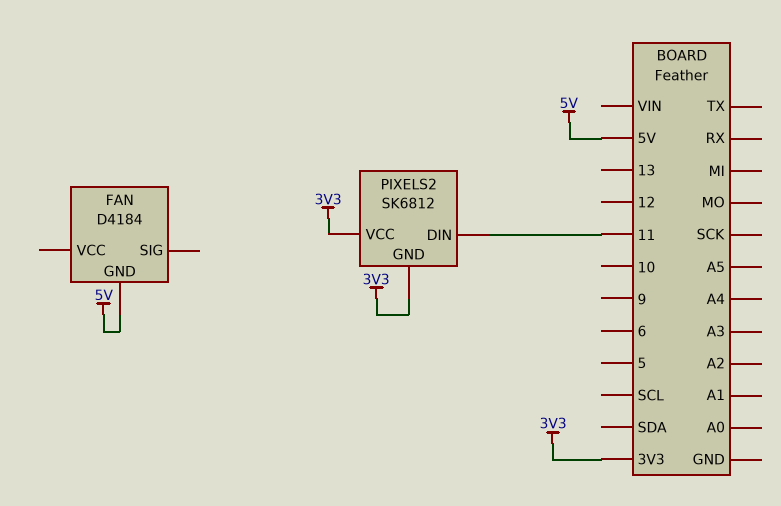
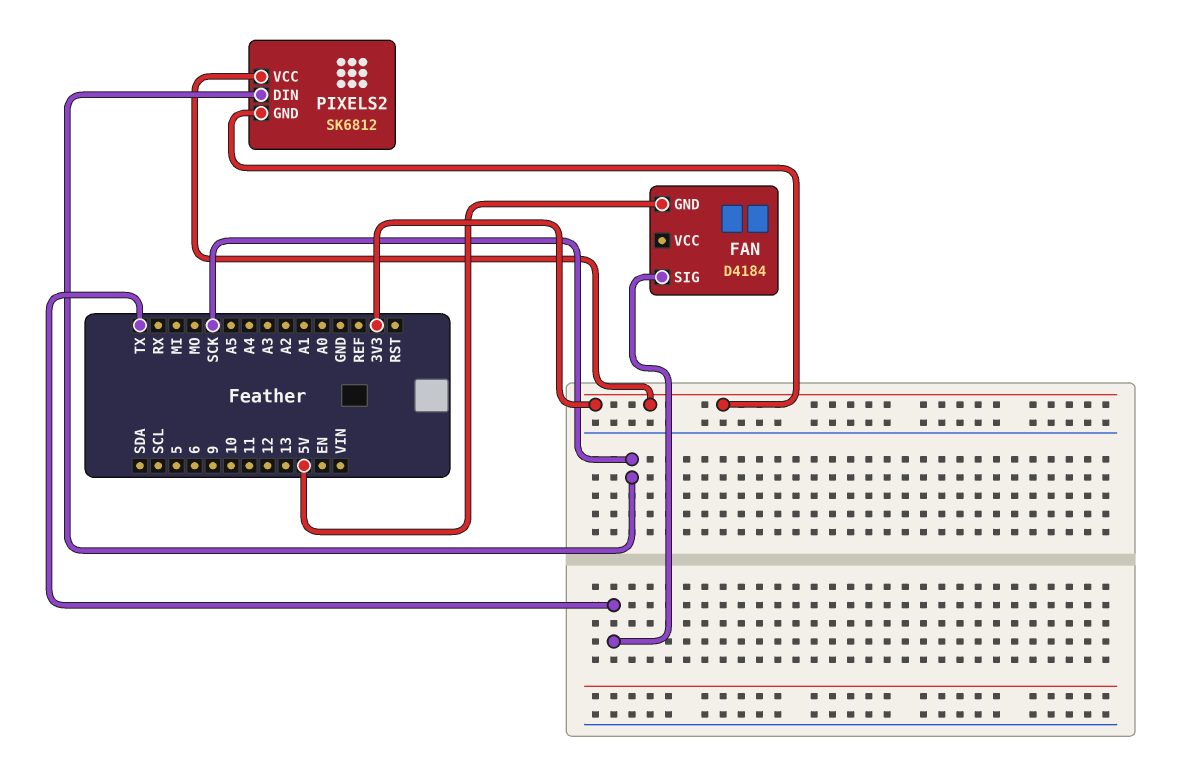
FAN pin SIG: none -> TX
PIXELS2 pin DIN: 11 -> SCK

